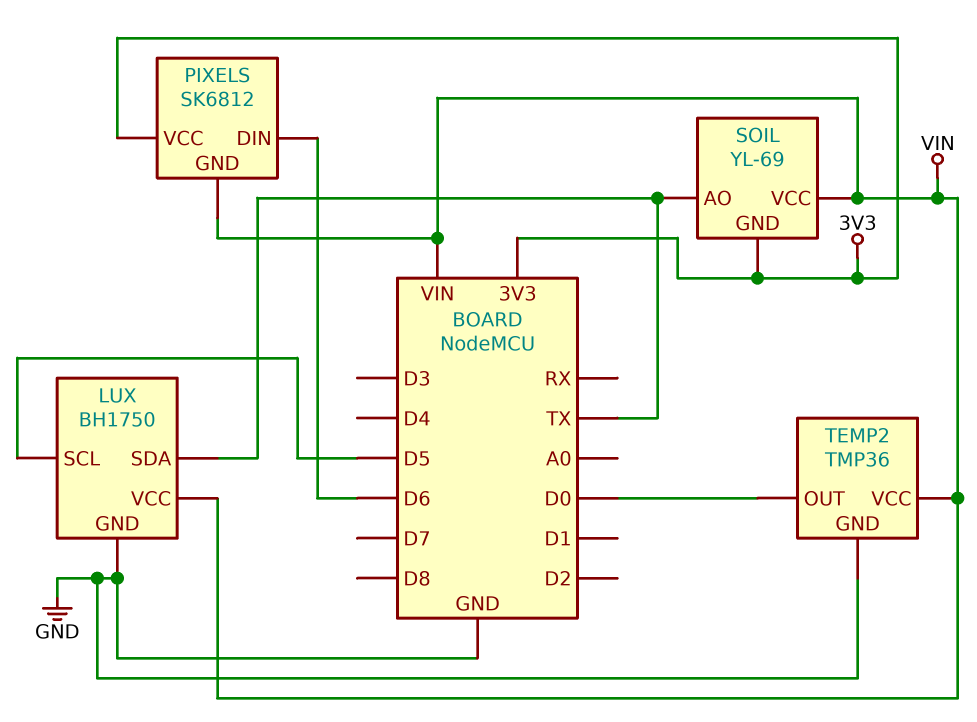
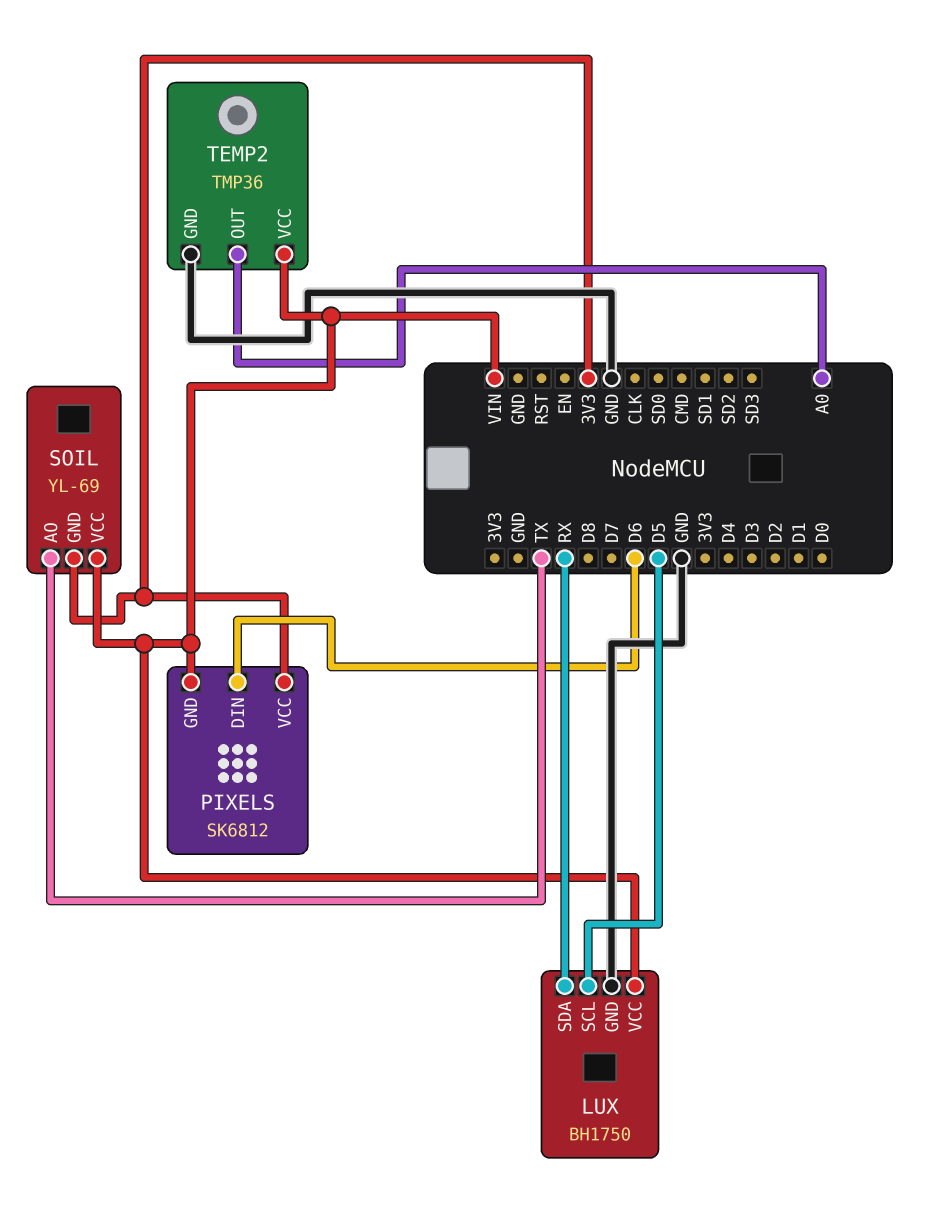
LUX pin SDA: TX -> RX
TEMP2 pin OUT: D0 -> A0

